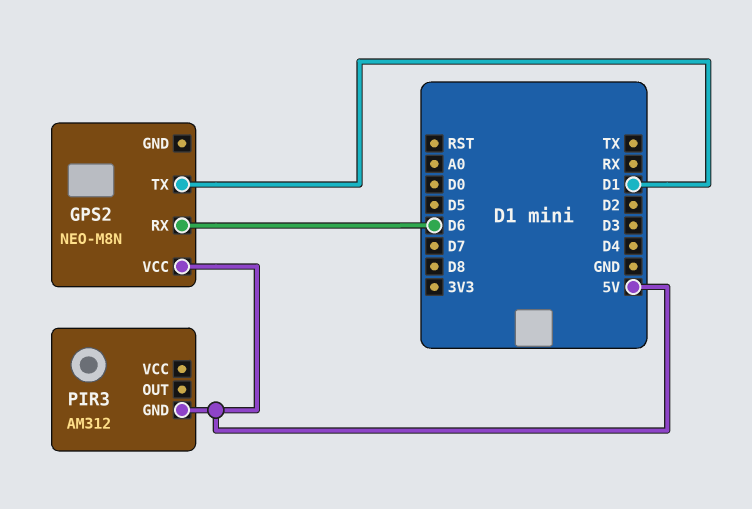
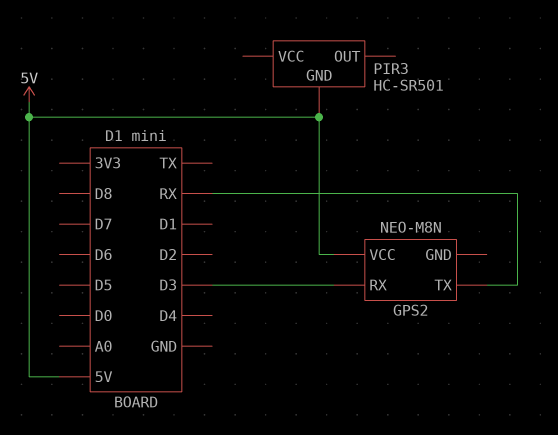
GPS2 pin RX: D6 -> D3
GPS2 pin TX: D1 -> RX
PIR3: AM312 -> HC-SR501

